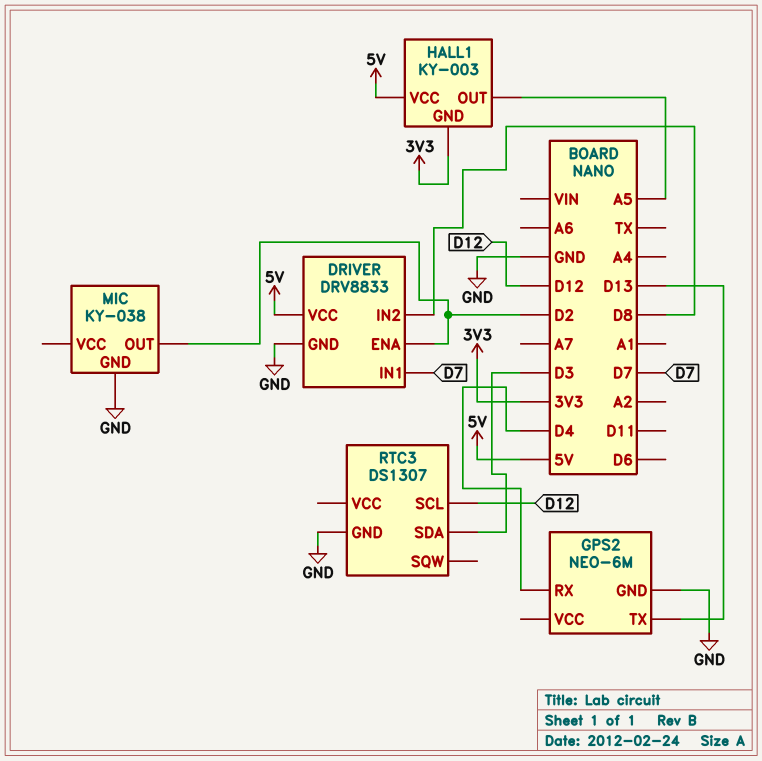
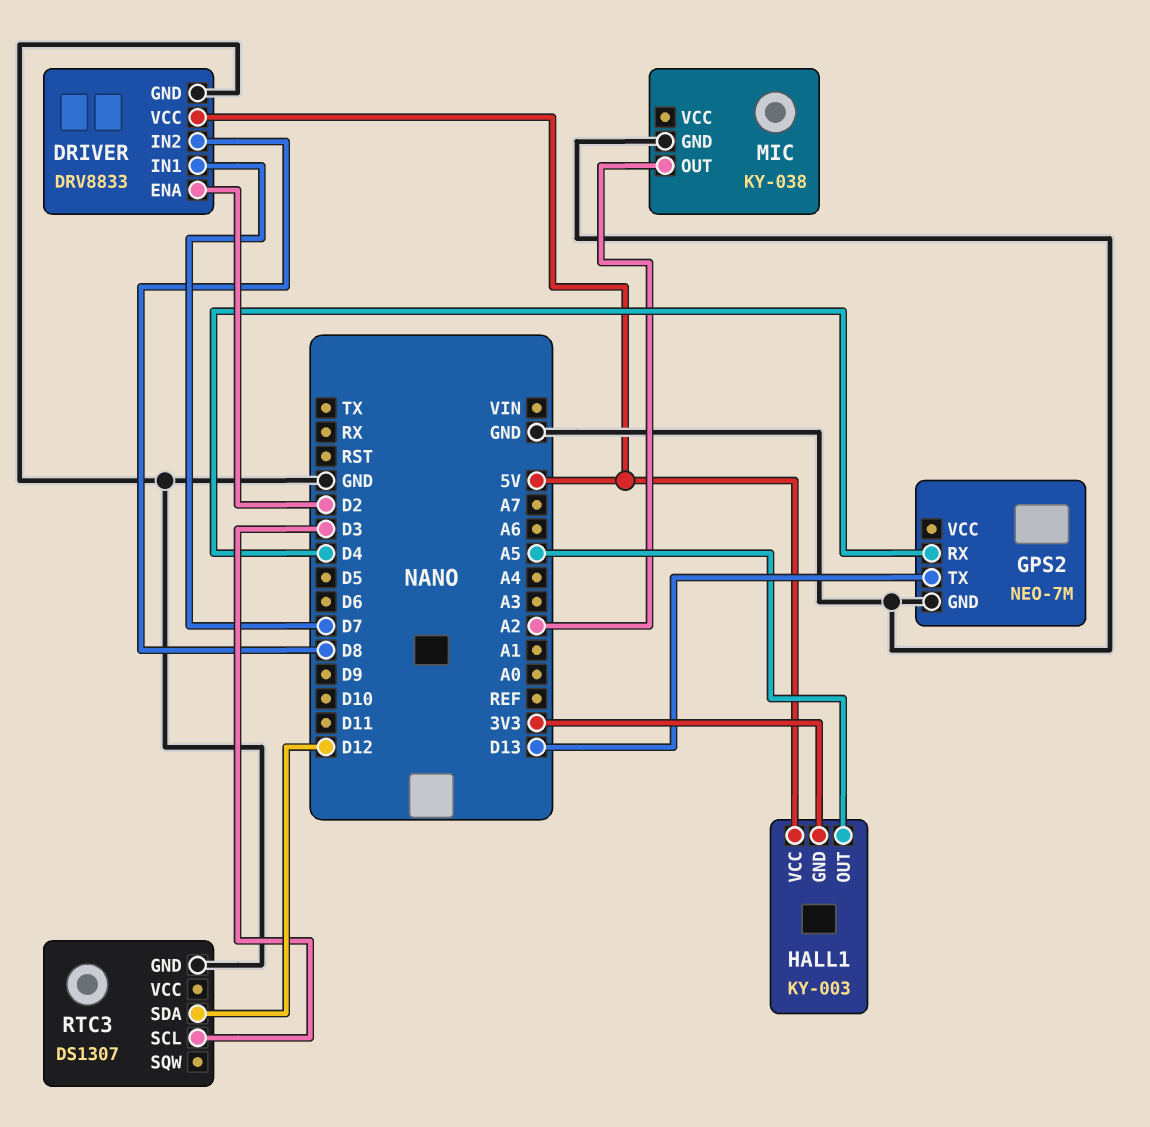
GPS2: NEO-6M -> NEO-7M
MIC pin OUT: D2 -> A2
RTC3 pin SCL: D12 -> D3
RTC3 pin SDA: D3 -> D12

